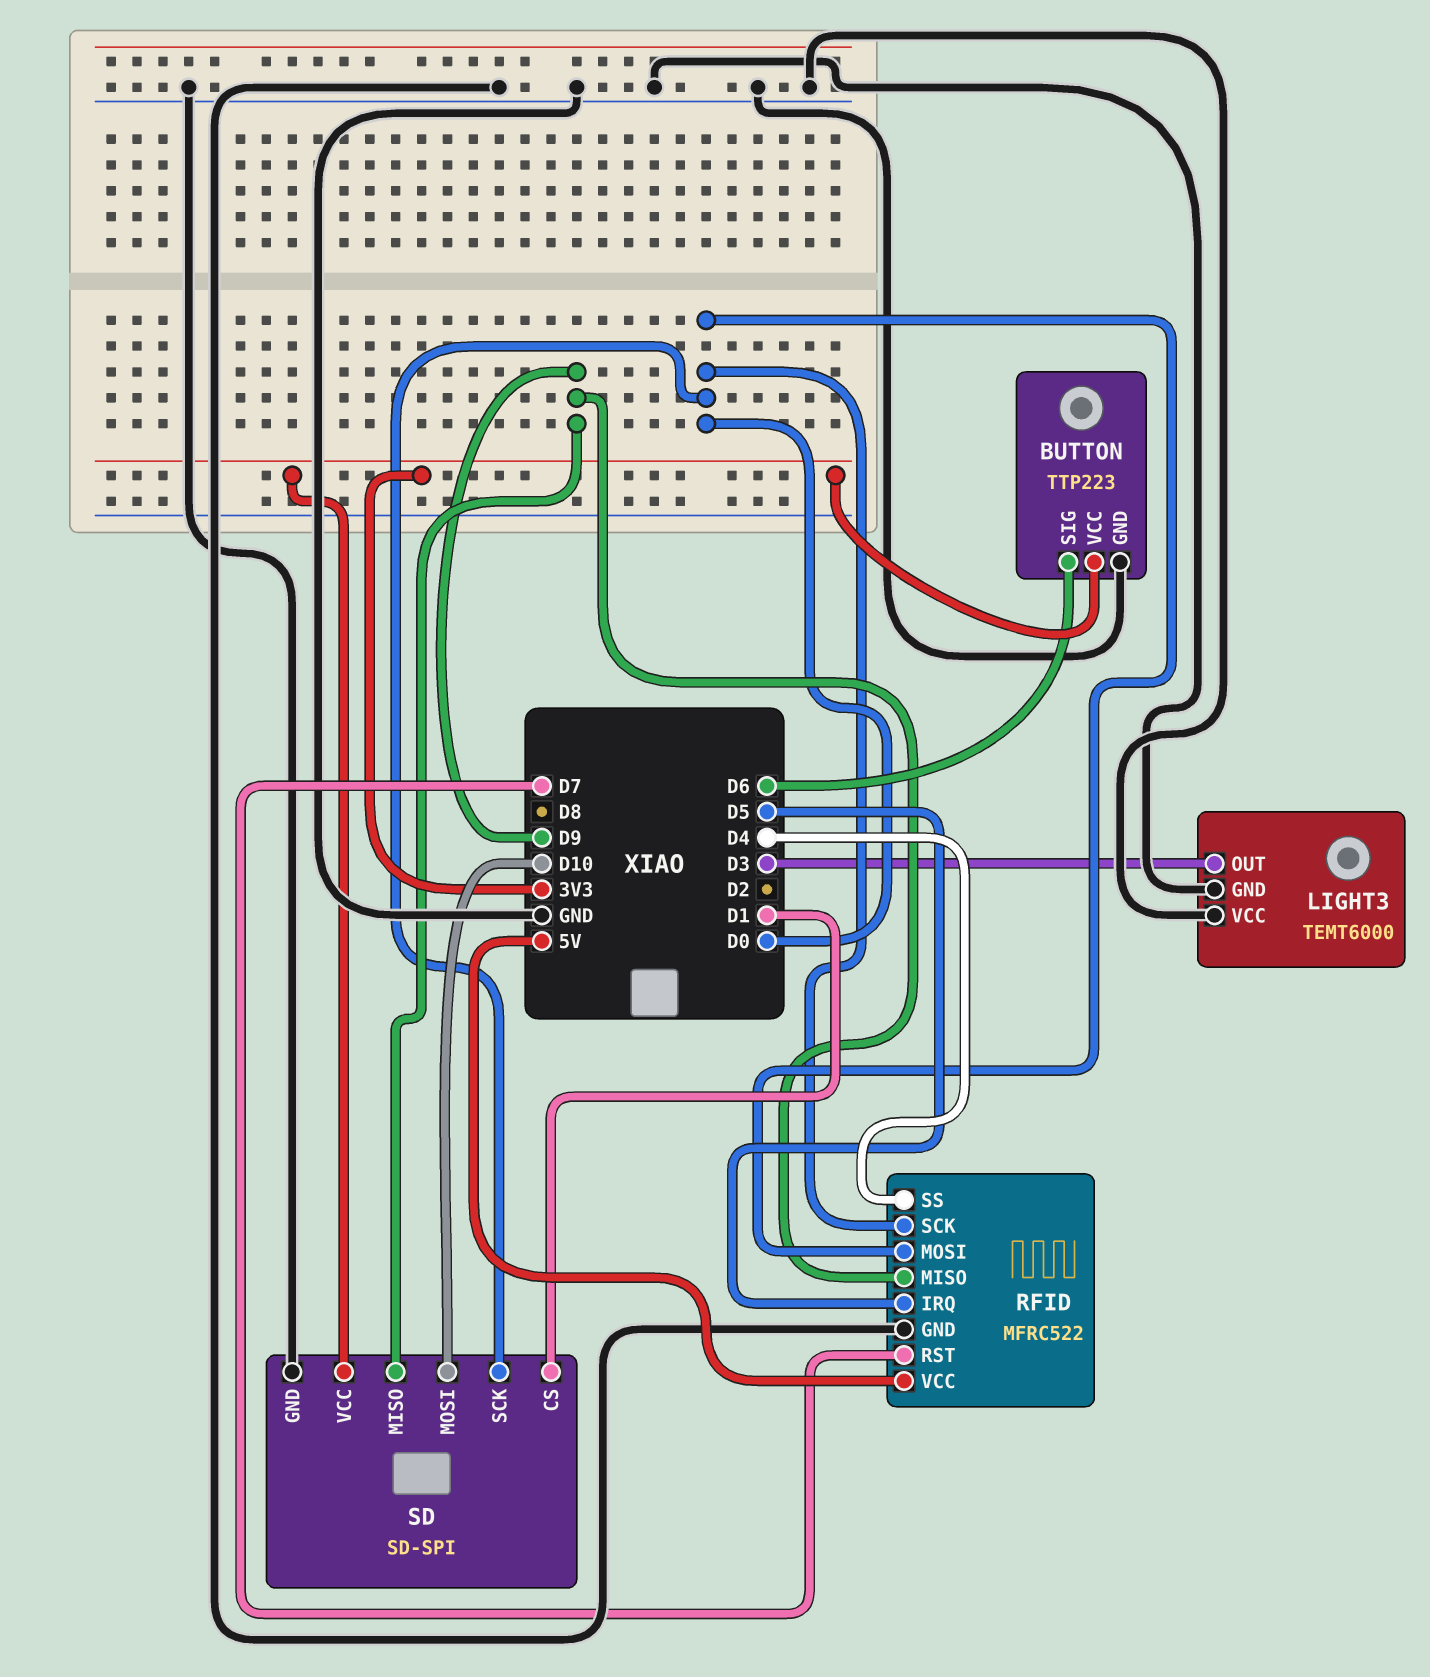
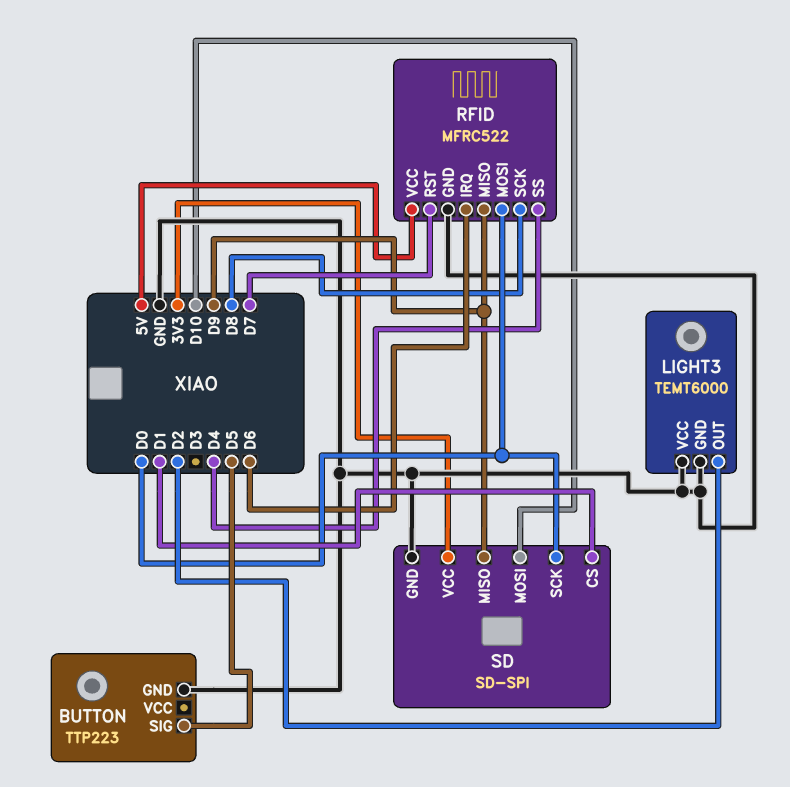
BUTTON pin SIG: D6 -> D5
BUTTON pin VCC: 3V3 -> none
LIGHT3 pin OUT: D3 -> D2
RFID pin IRQ: D5 -> D6
RFID pin SCK: D0 -> D8

